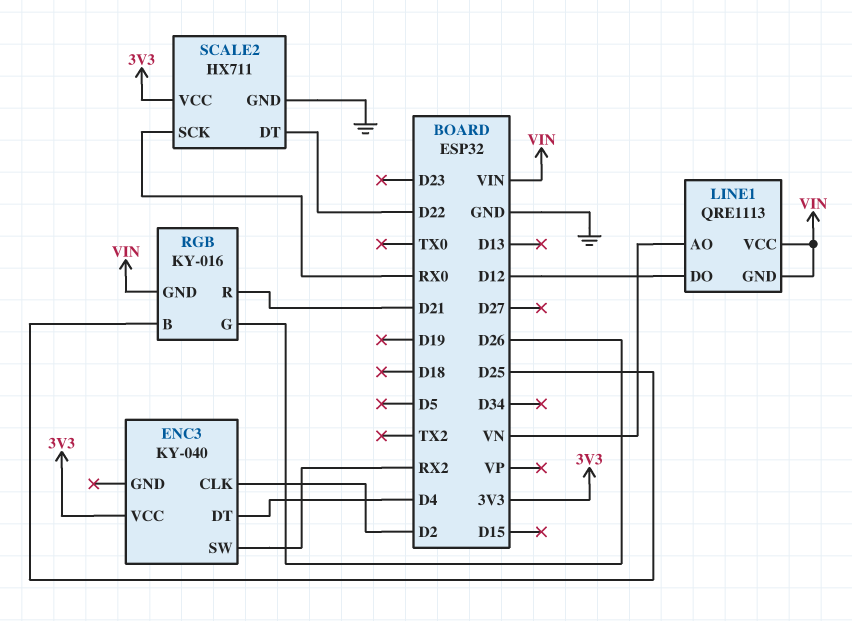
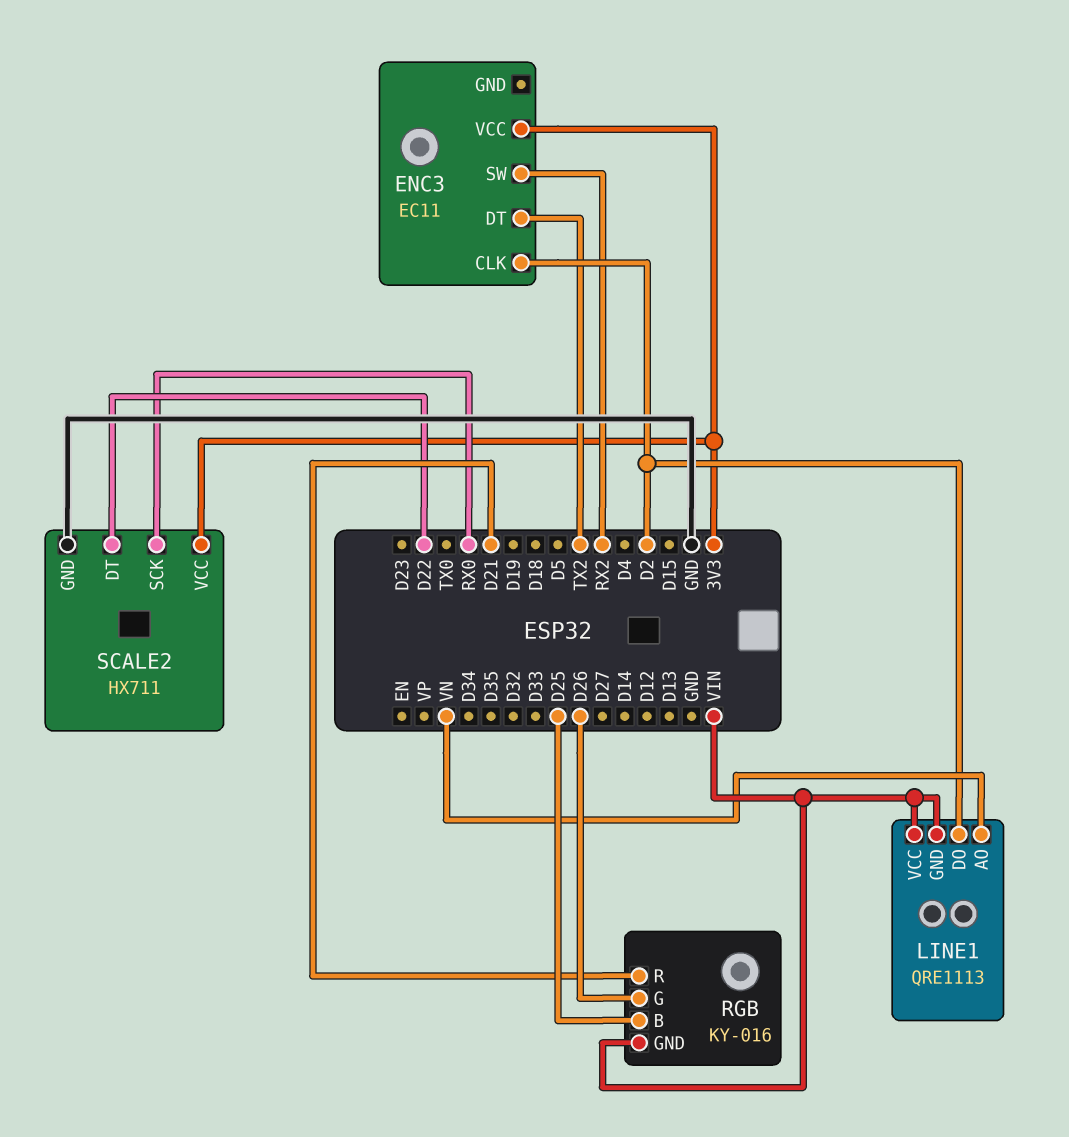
ENC3: KY-040 -> EC11
ENC3 pin DT: D4 -> TX2
LINE1 pin DO: D12 -> D2

